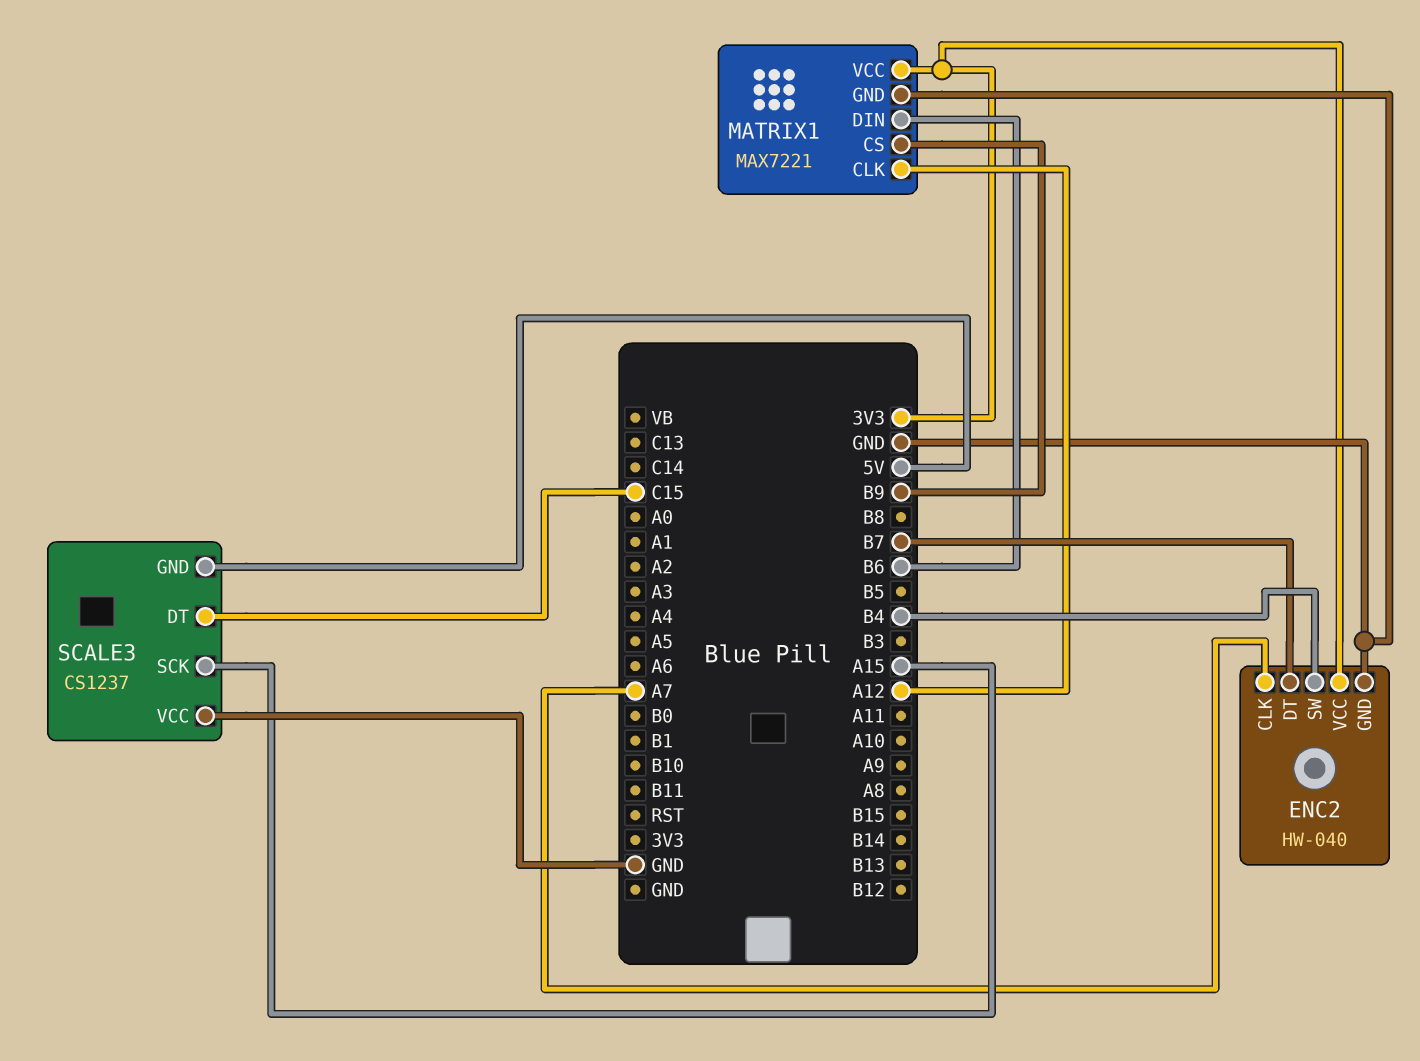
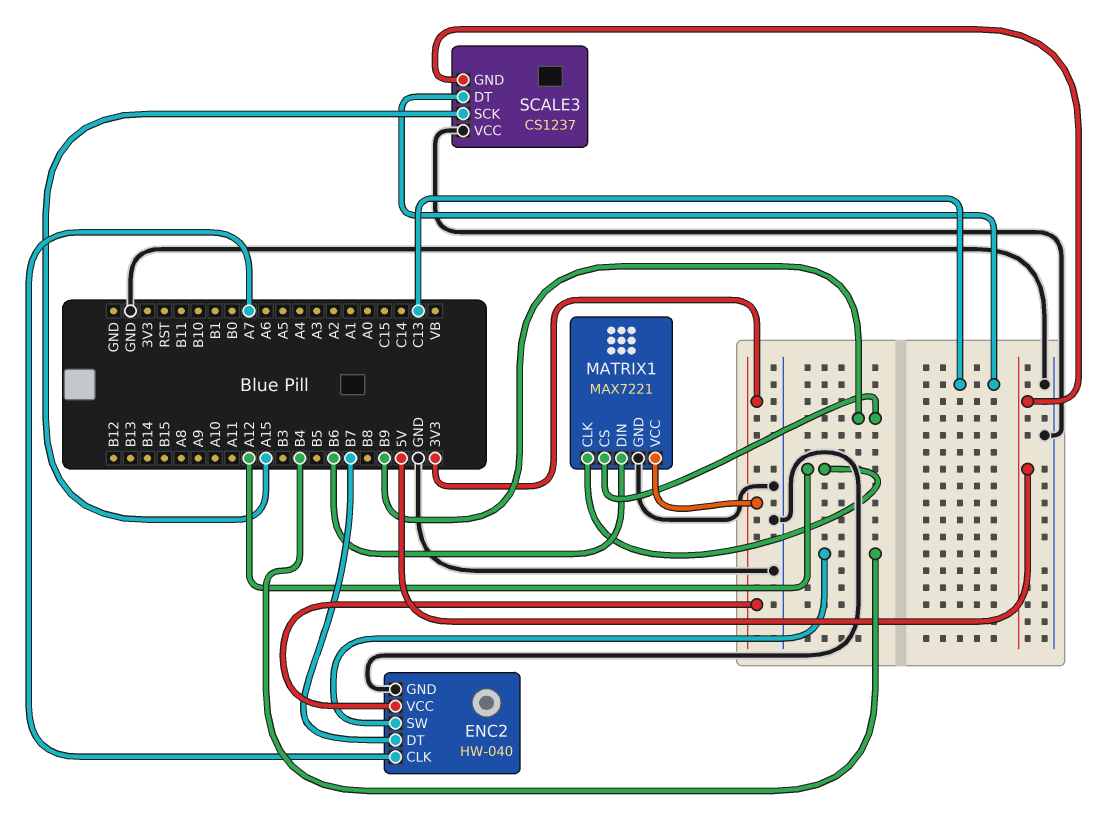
SCALE3 pin DT: C15 -> C13

